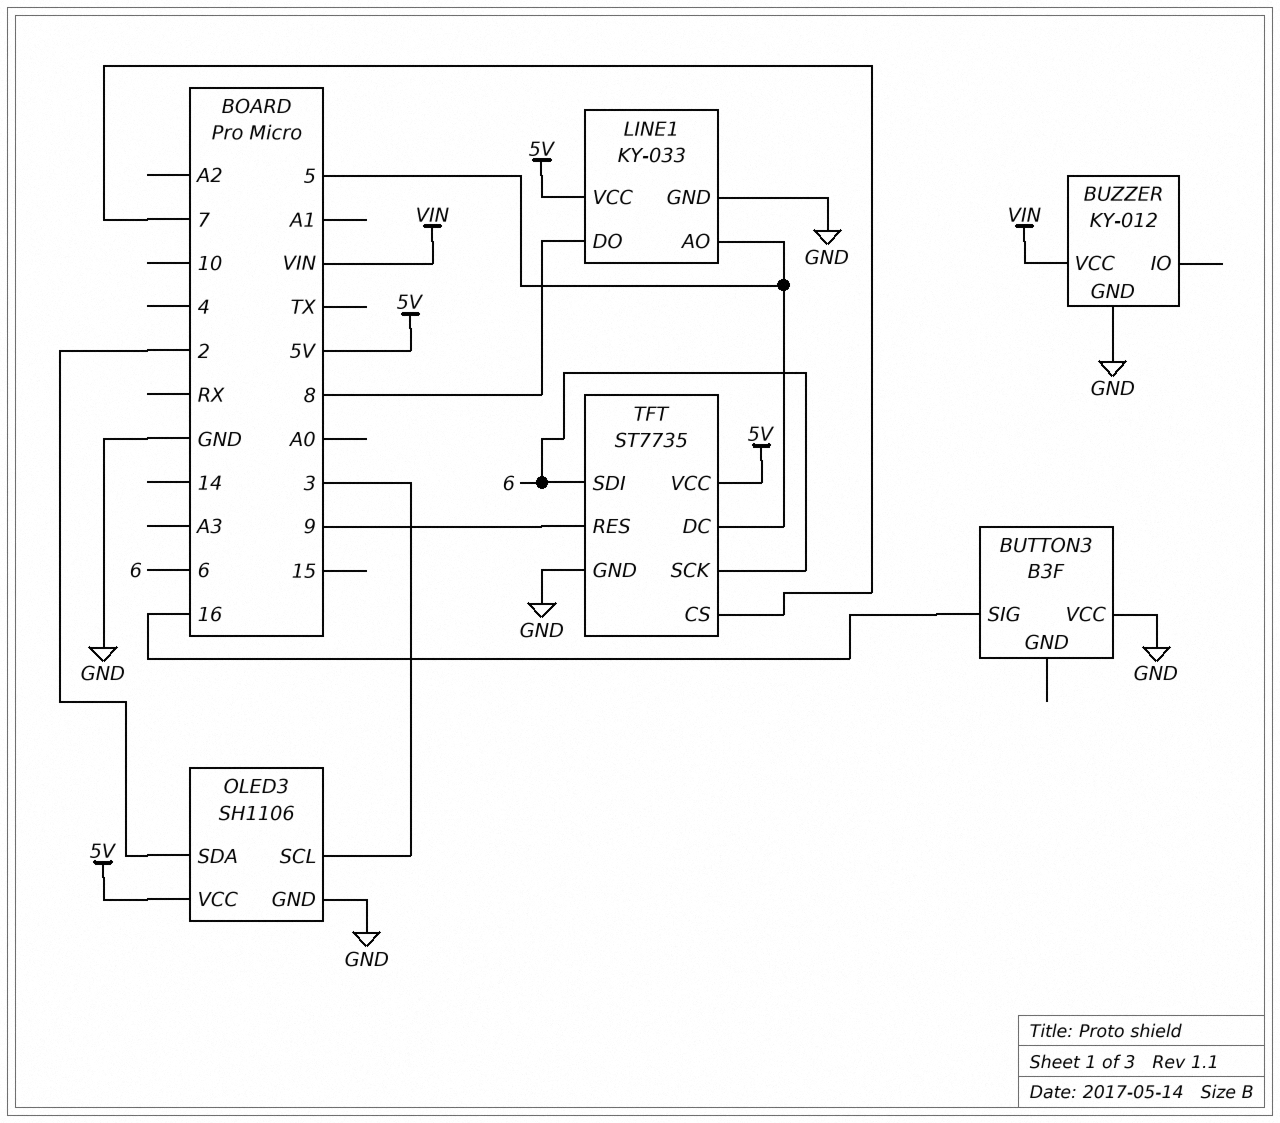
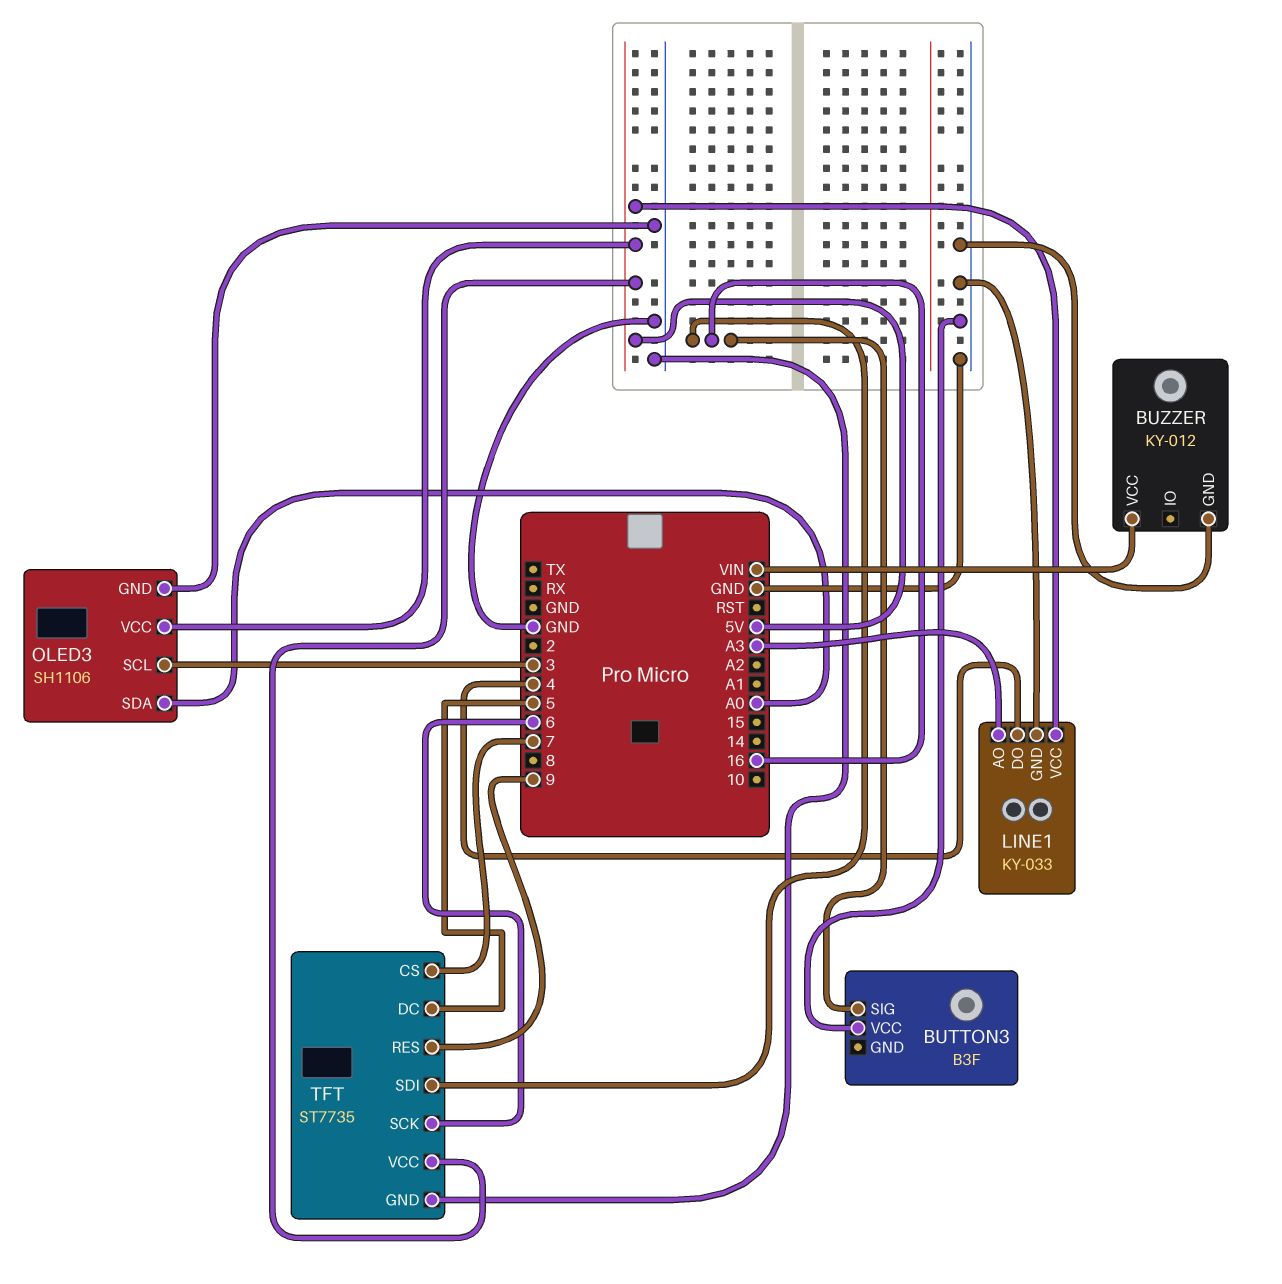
LINE1 pin AO: 5 -> A3
LINE1 pin DO: 8 -> 4
OLED3 pin SDA: 2 -> A0
TFT pin SDI: 6 -> 16

